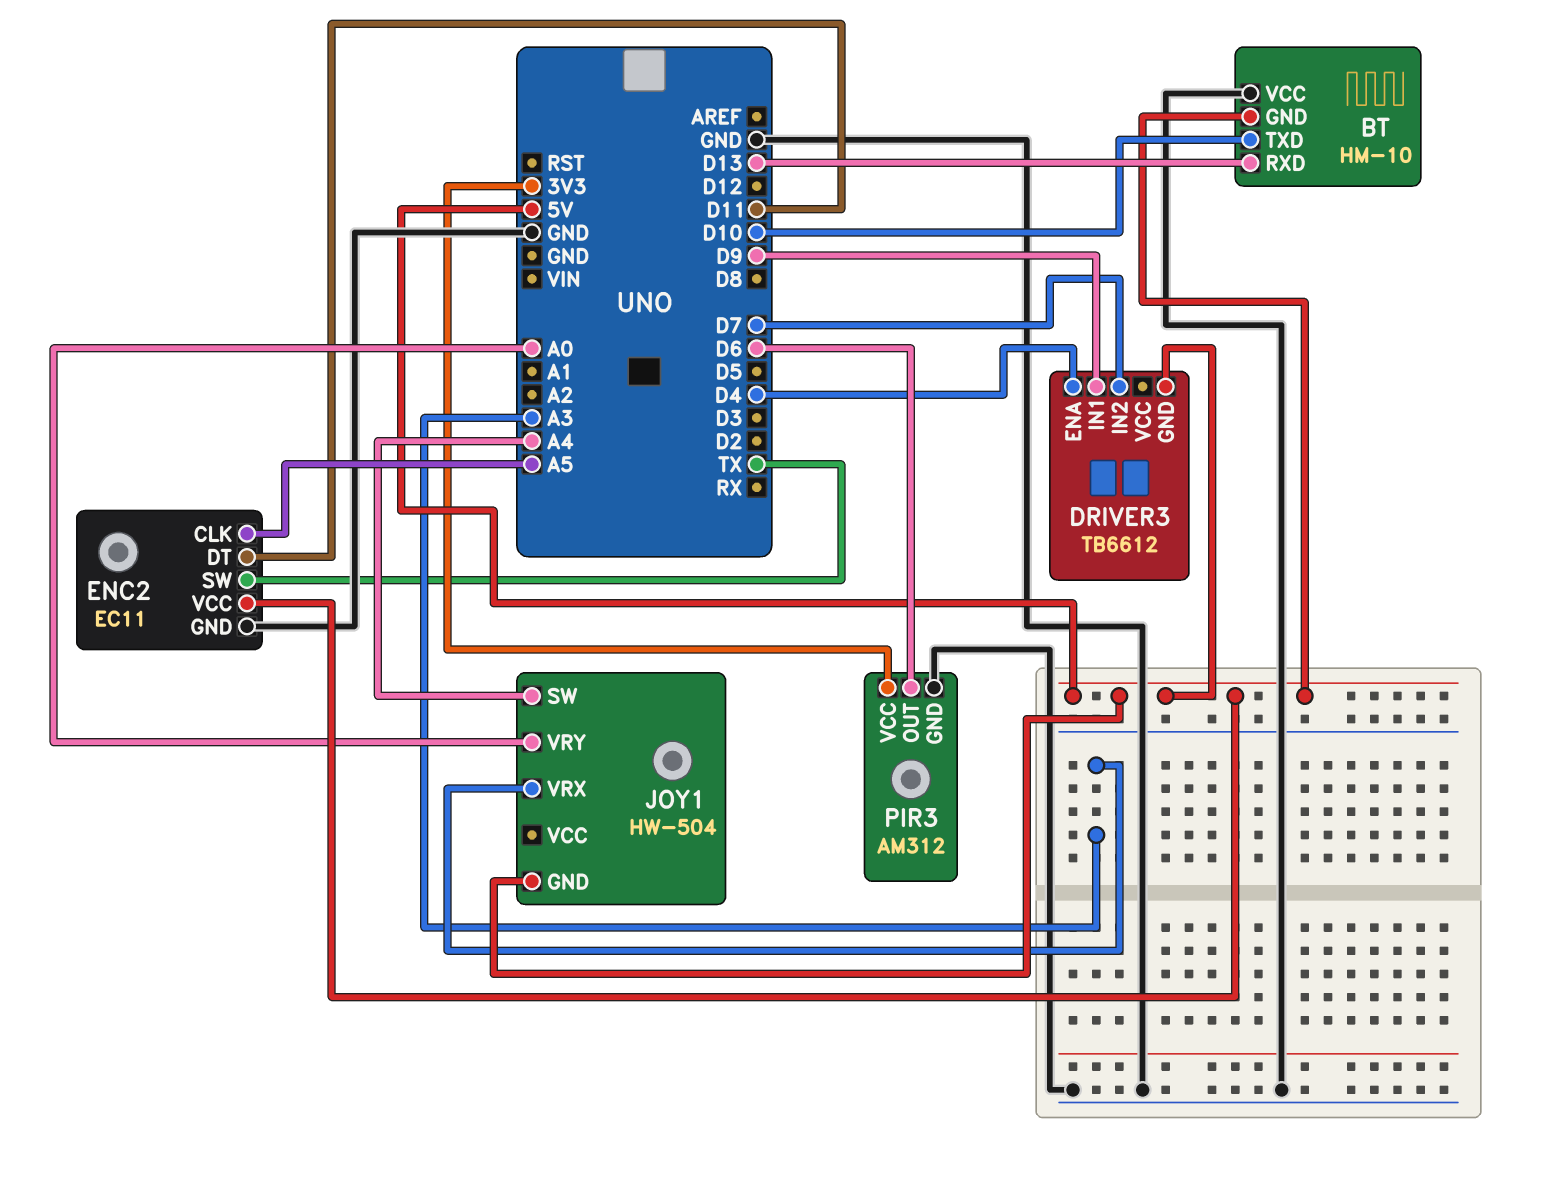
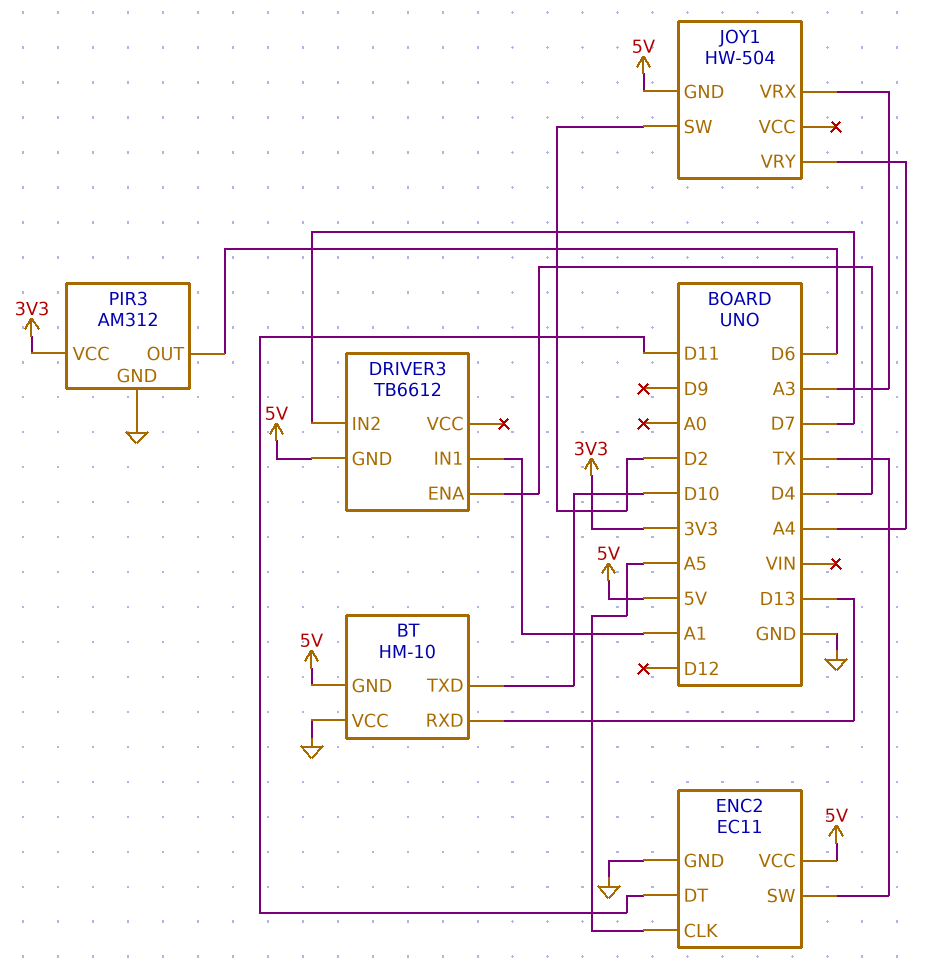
DRIVER3 pin IN1: D9 -> A1
JOY1 pin SW: A4 -> D2
JOY1 pin VRY: A0 -> A4

